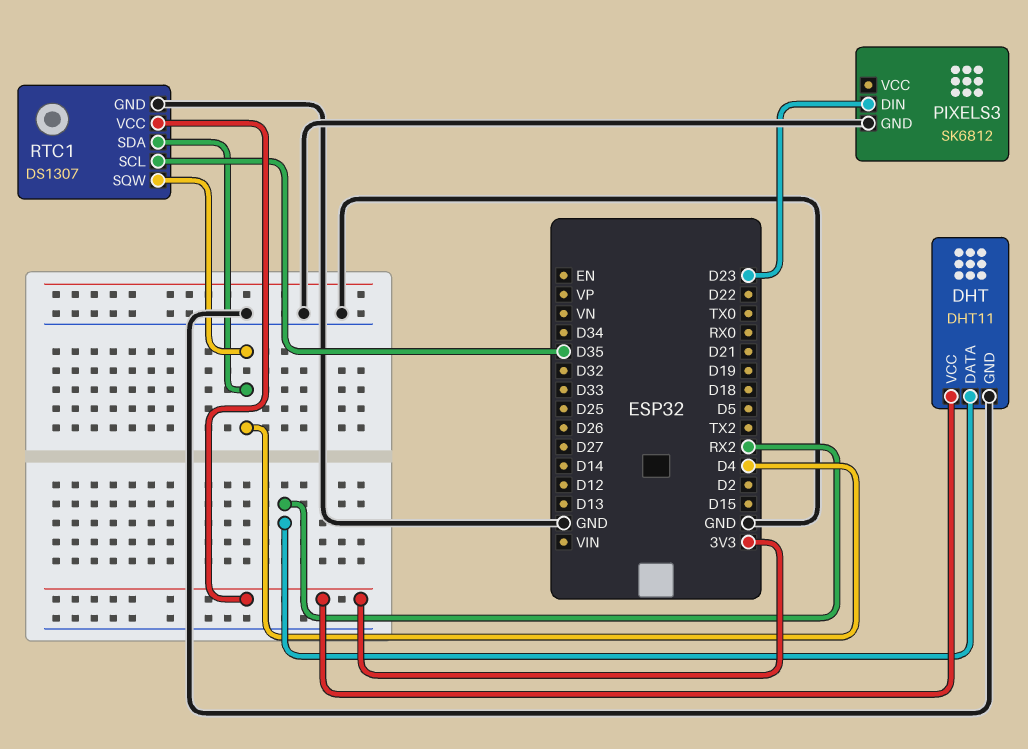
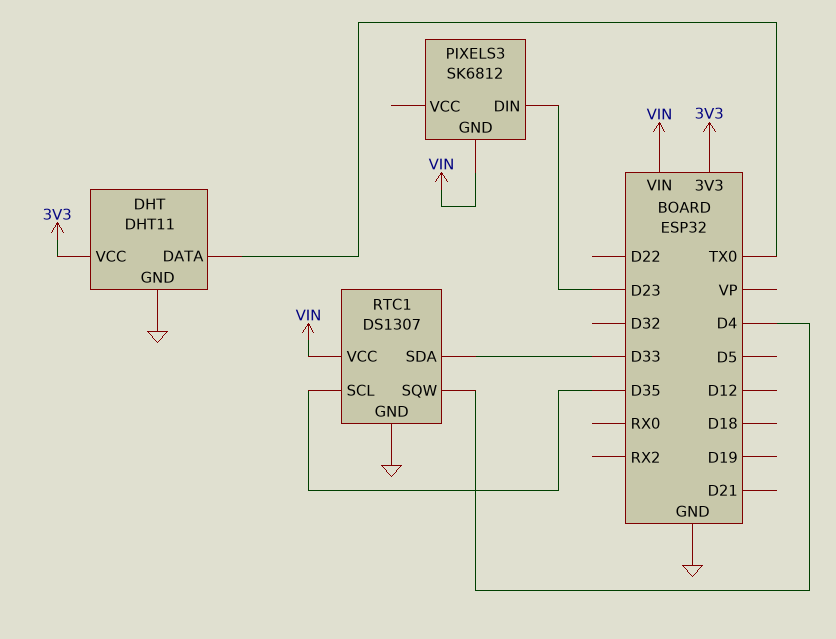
DHT pin DATA: RX2 -> TX0
PIXELS3 pin GND: GND -> VIN
RTC1 pin SDA: D4 -> D33
RTC1 pin VCC: 3V3 -> VIN

